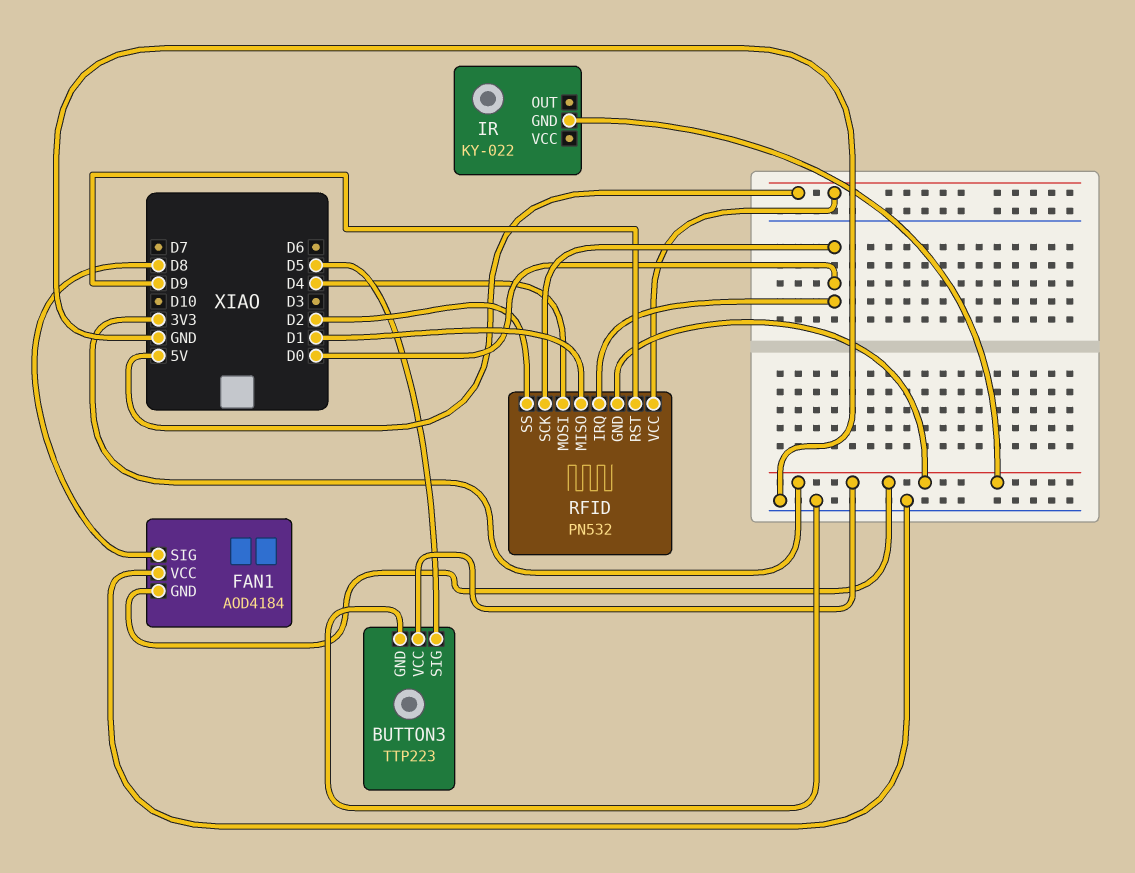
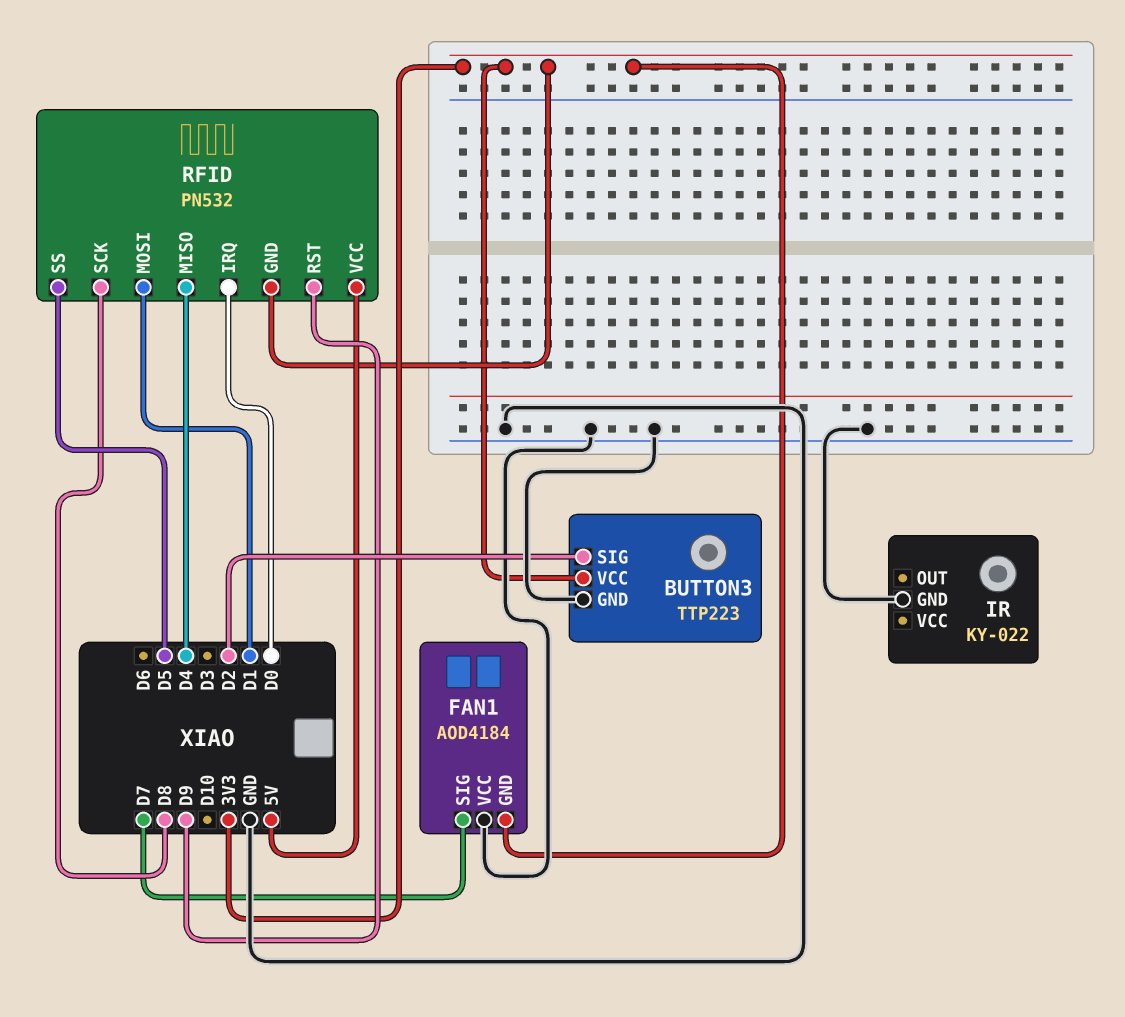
BUTTON3 pin SIG: D5 -> D2
FAN1 pin SIG: D8 -> D7
IR pin GND: 3V3 -> GND
RFID pin MISO: D1 -> D4
RFID pin MOSI: D4 -> D1
RFID pin SCK: D0 -> D8
RFID pin SS: D2 -> D5

